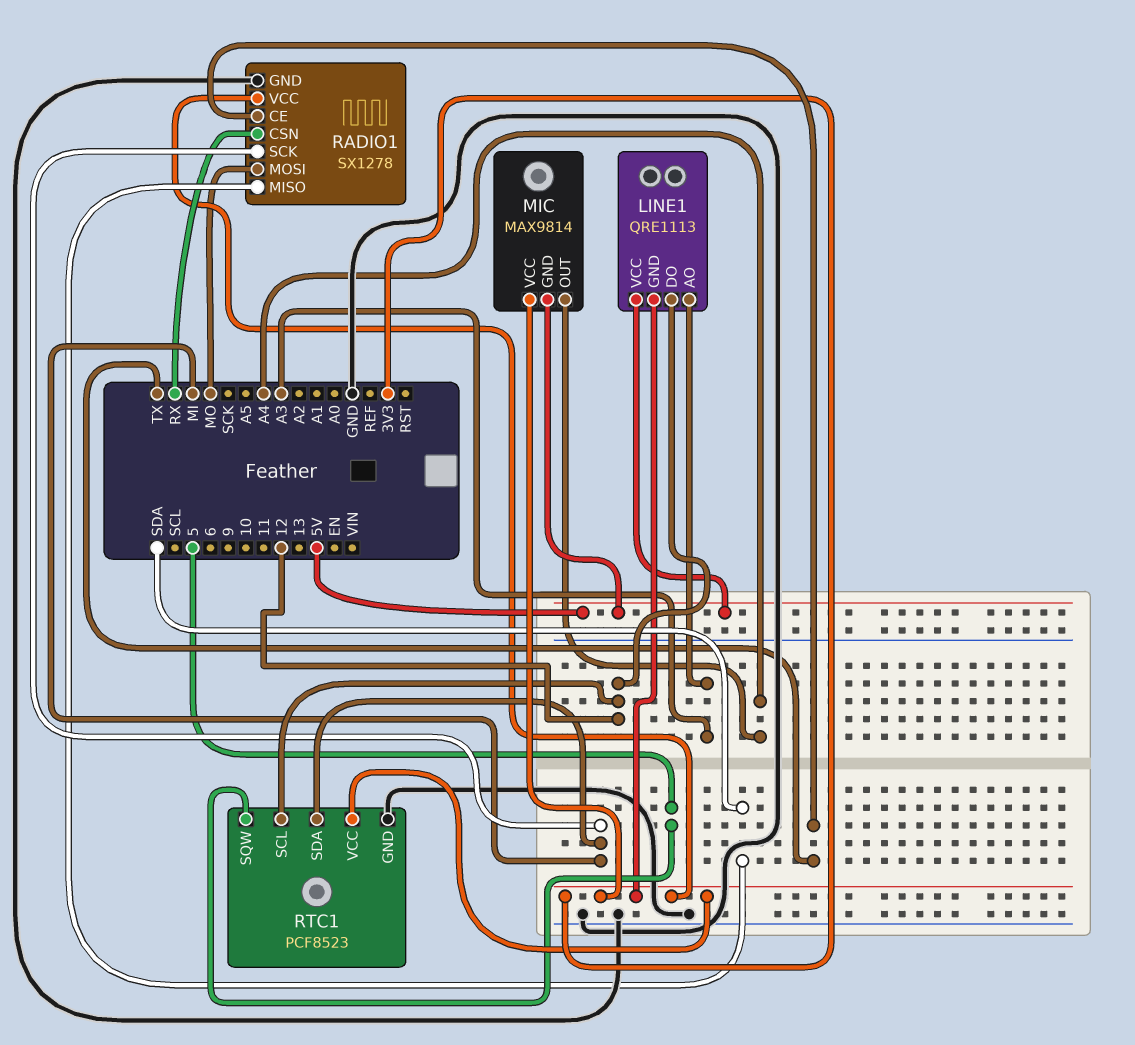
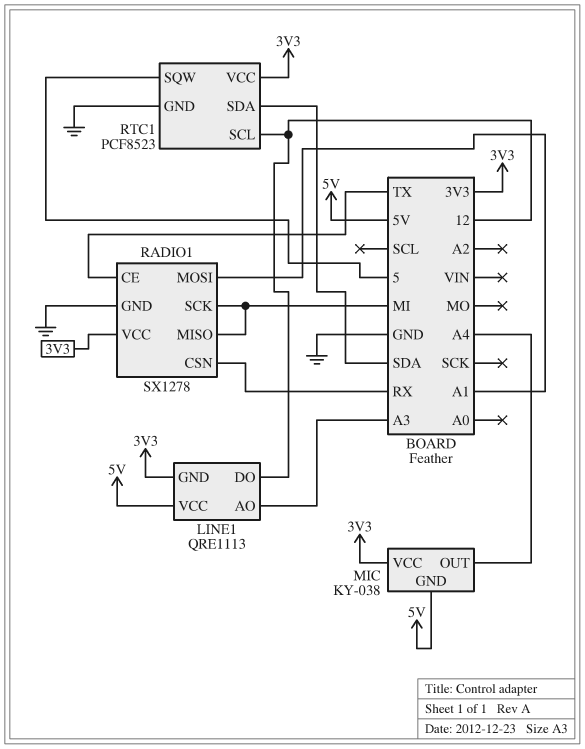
MIC: MAX9814 -> KY-038
RADIO1 pin MISO: SDA -> MI
RADIO1 pin MOSI: MO -> A1
RTC1 pin SDA: MI -> SDA

